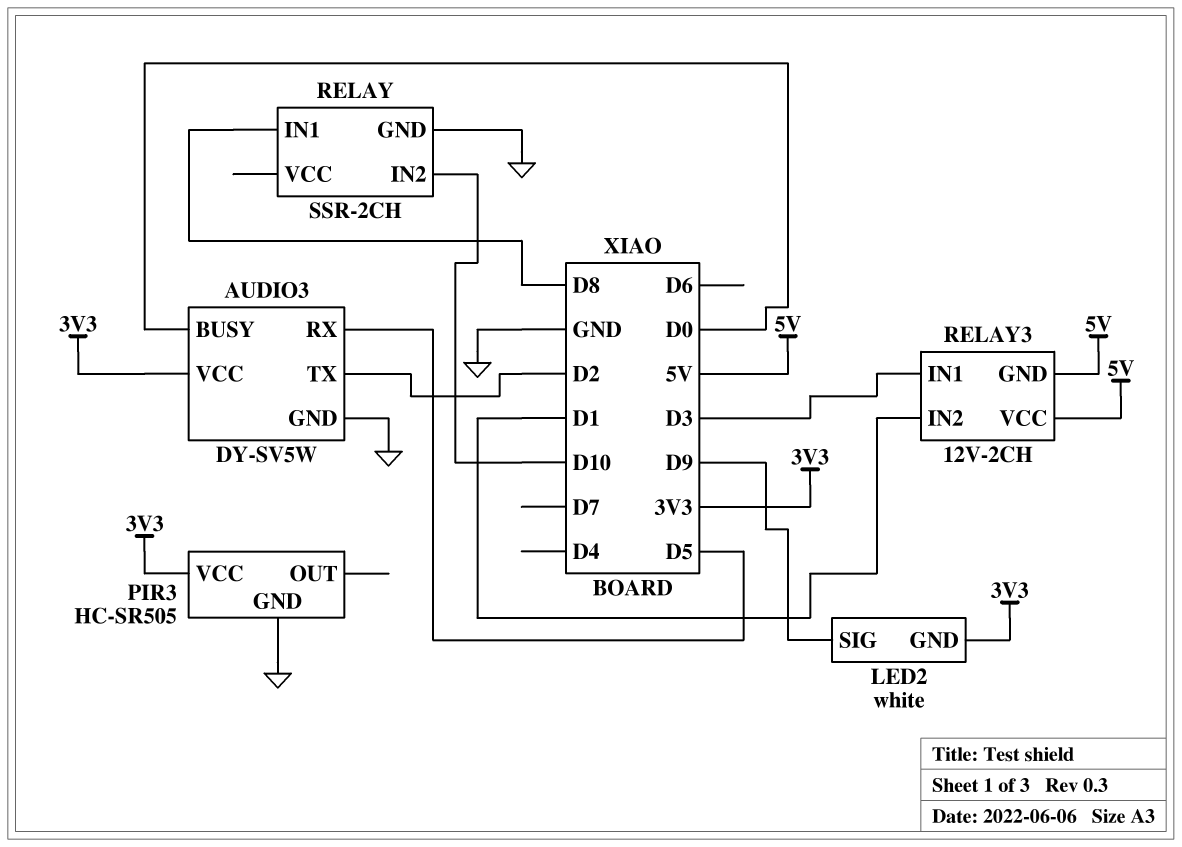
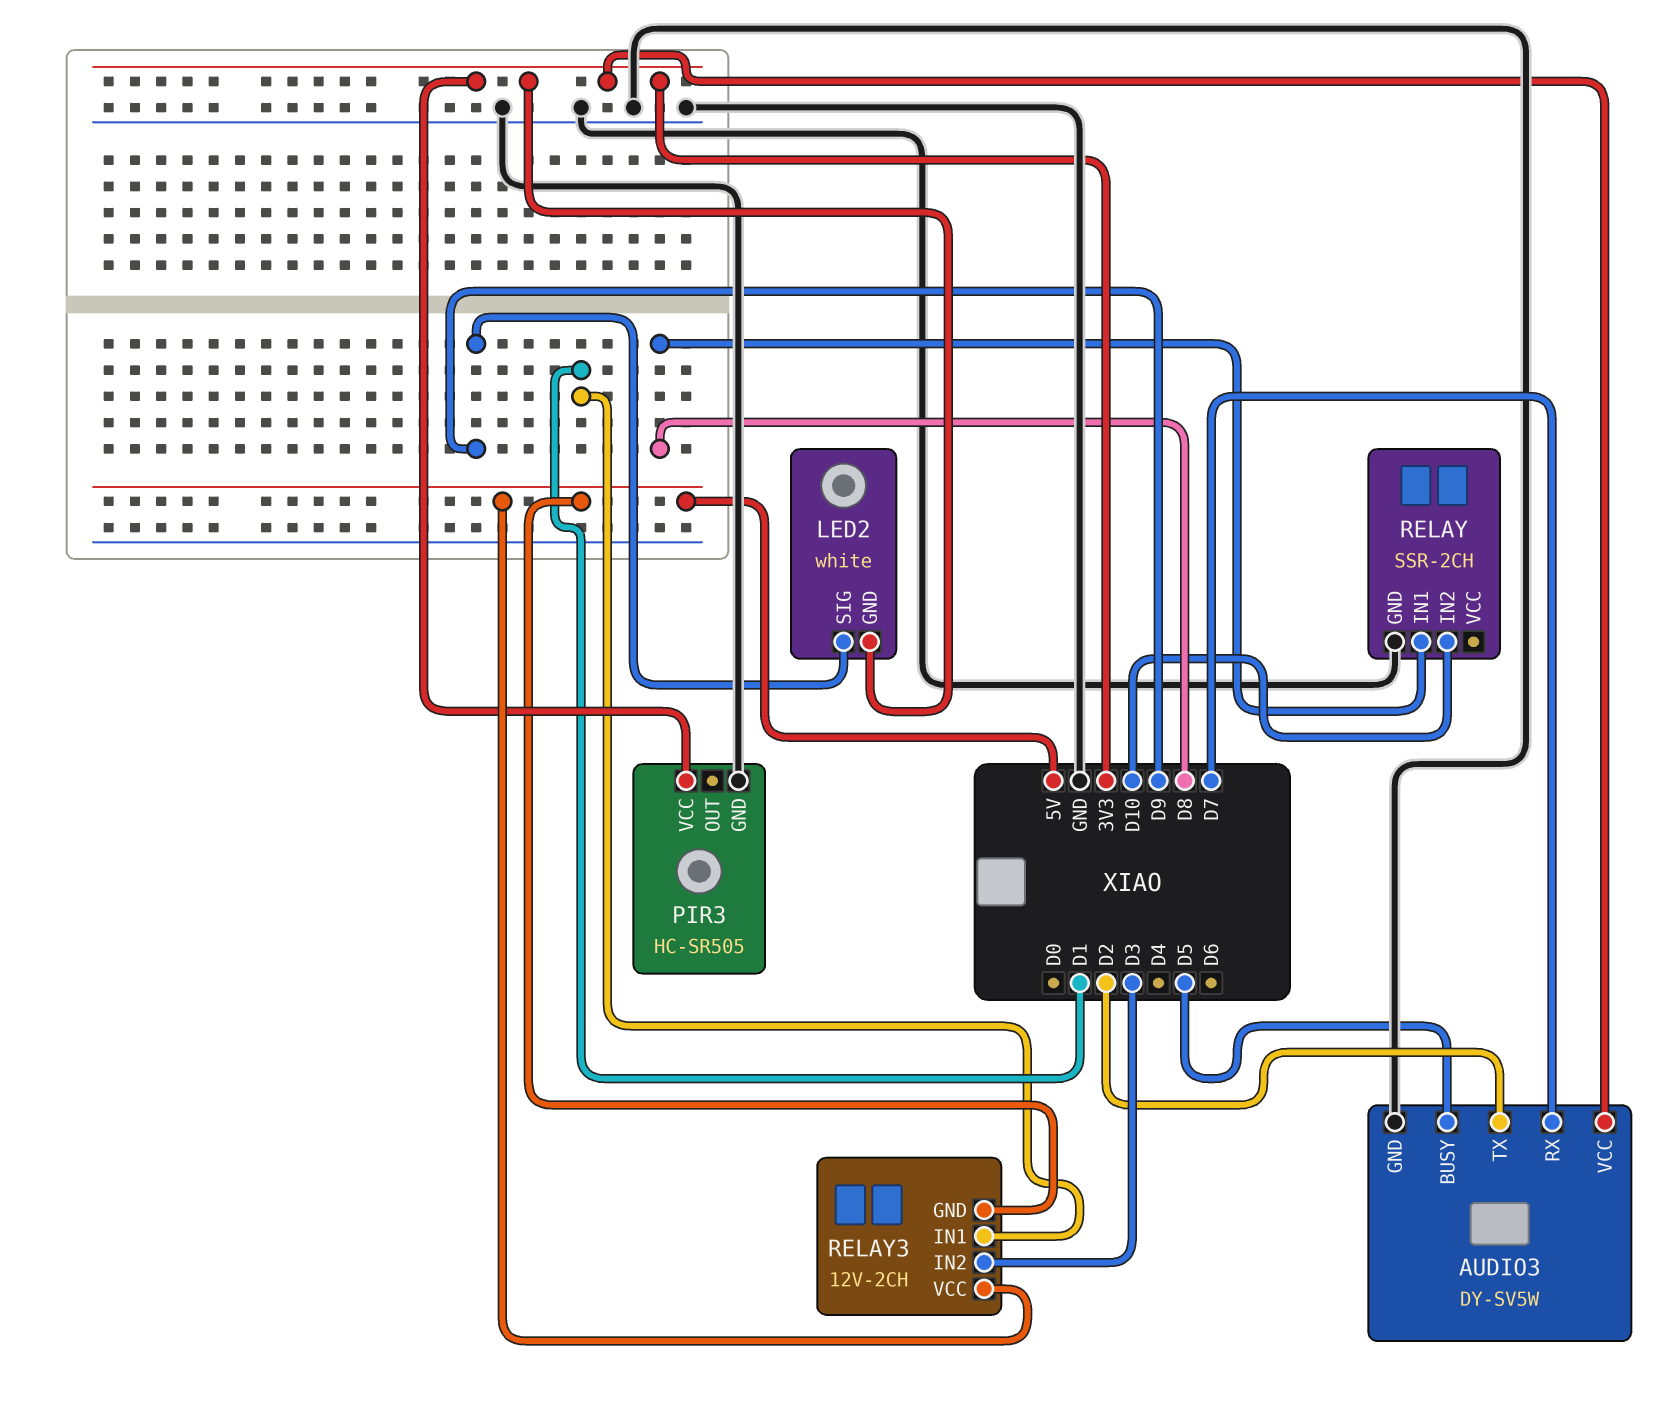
AUDIO3 pin BUSY: D0 -> D5
AUDIO3 pin RX: D5 -> D7
RELAY3 pin IN1: D3 -> D1
RELAY3 pin IN2: D1 -> D3

